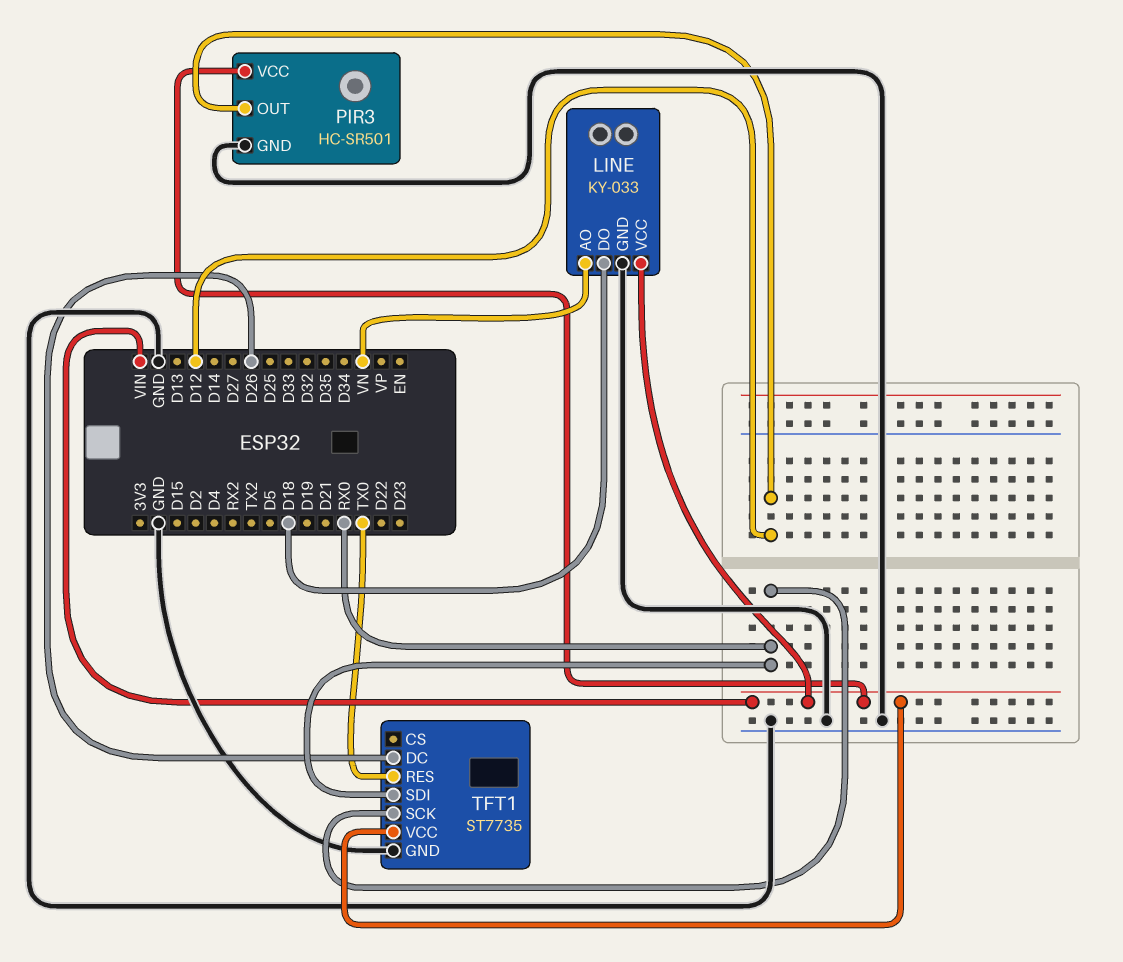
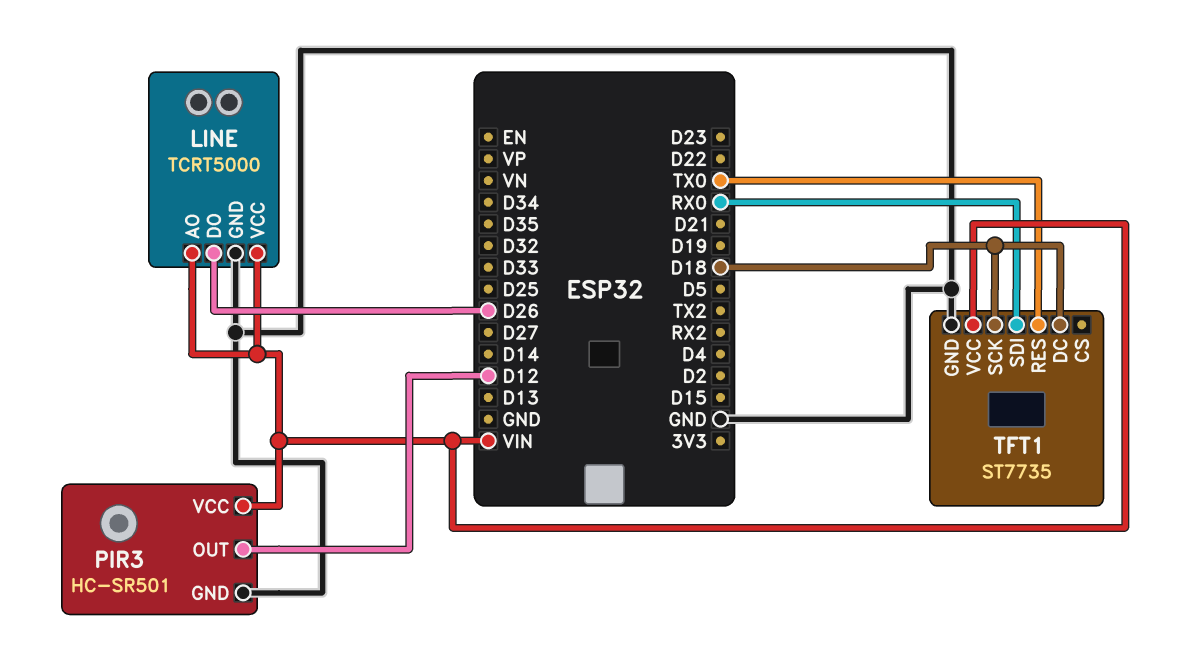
LINE: KY-033 -> TCRT5000
LINE pin AO: VN -> VIN
LINE pin DO: D18 -> D26
TFT1 pin DC: D26 -> D18
TFT1 pin SCK: RX0 -> D18

